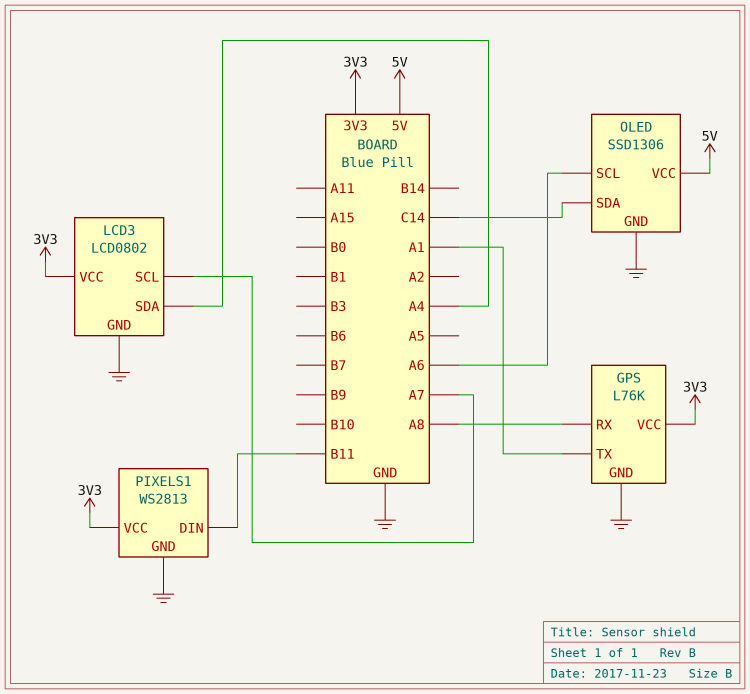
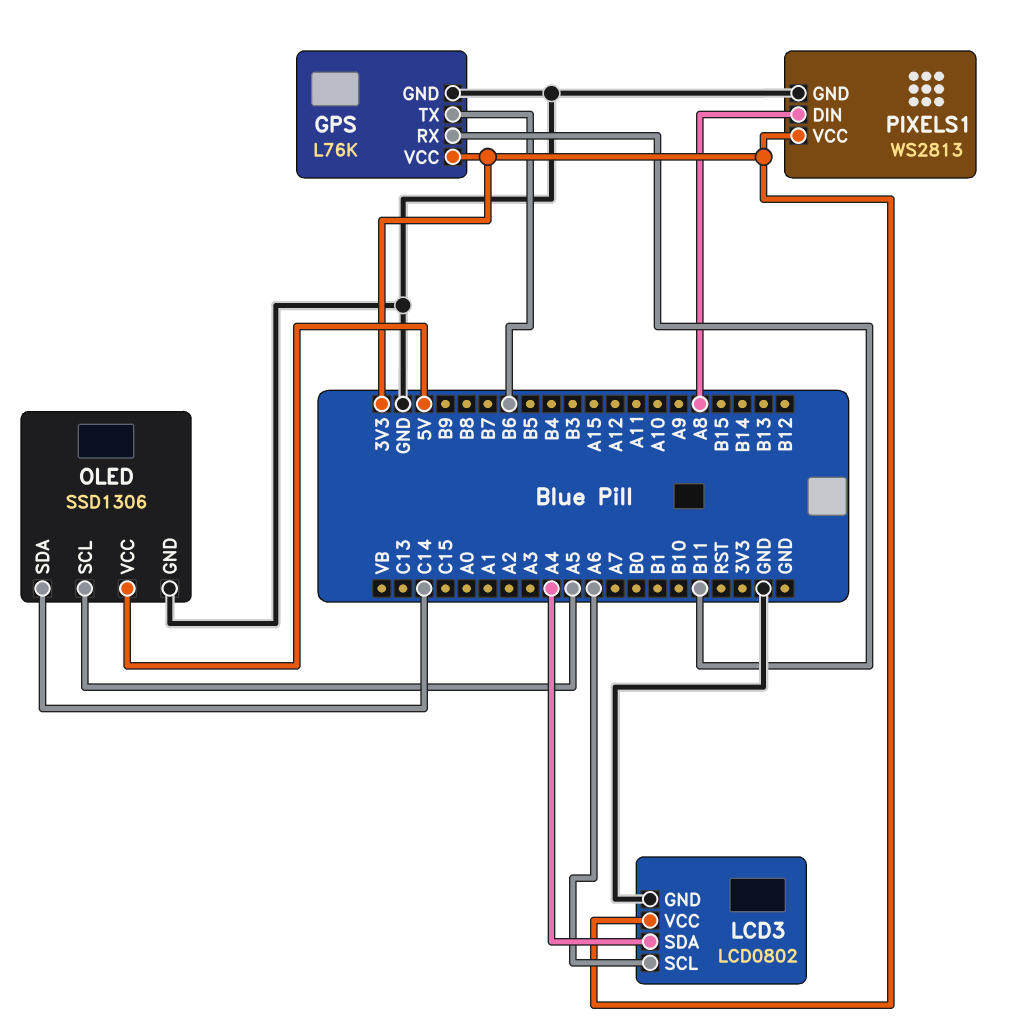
GPS pin RX: A8 -> B11
GPS pin TX: A1 -> B6
LCD3 pin SCL: A7 -> A6
OLED pin SCL: A6 -> A5
PIXELS1 pin DIN: B11 -> A8

